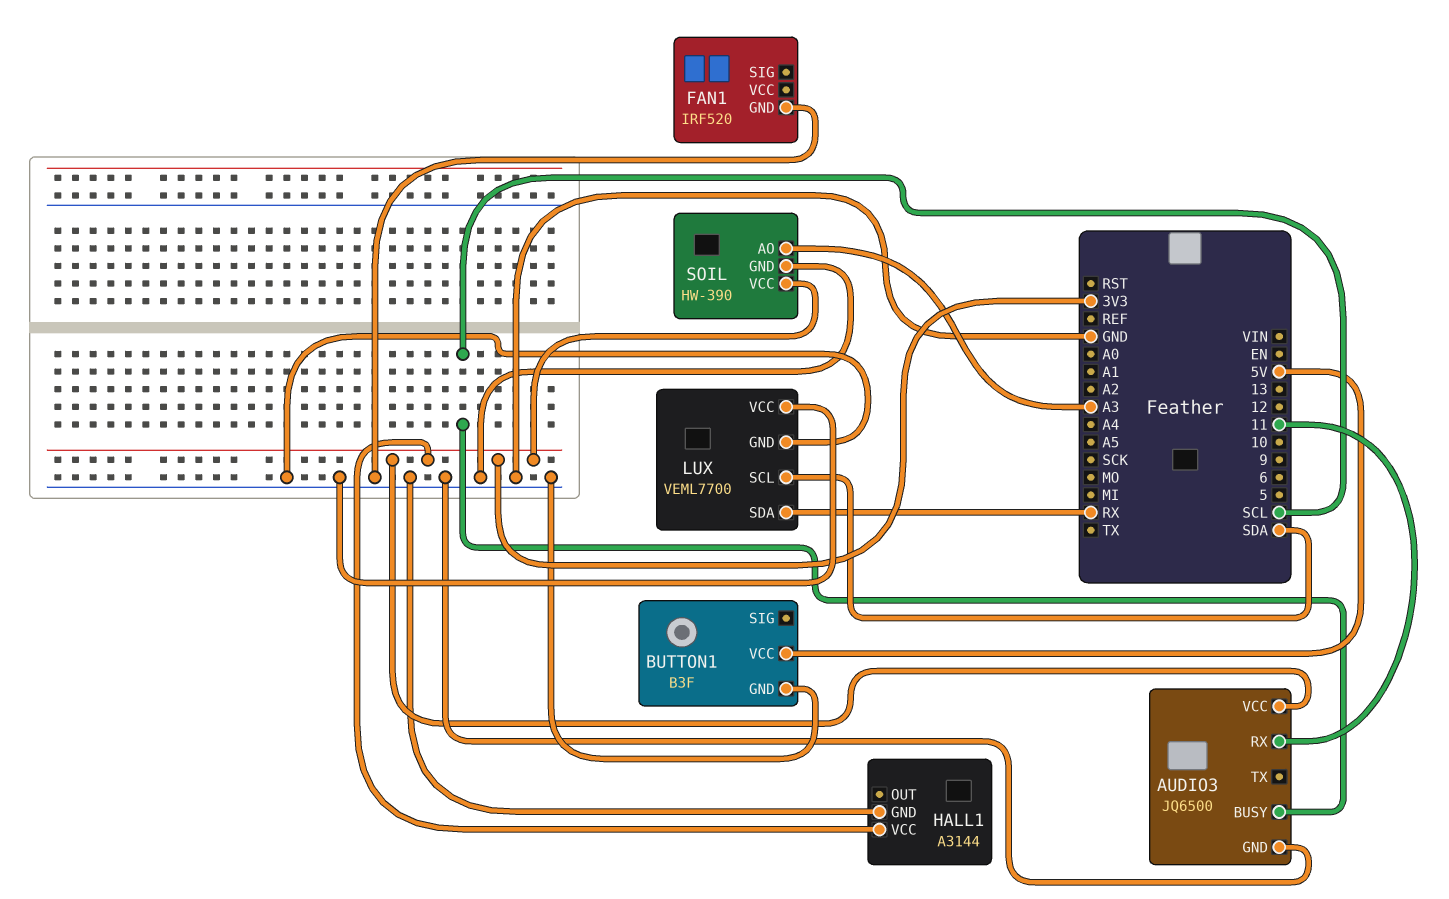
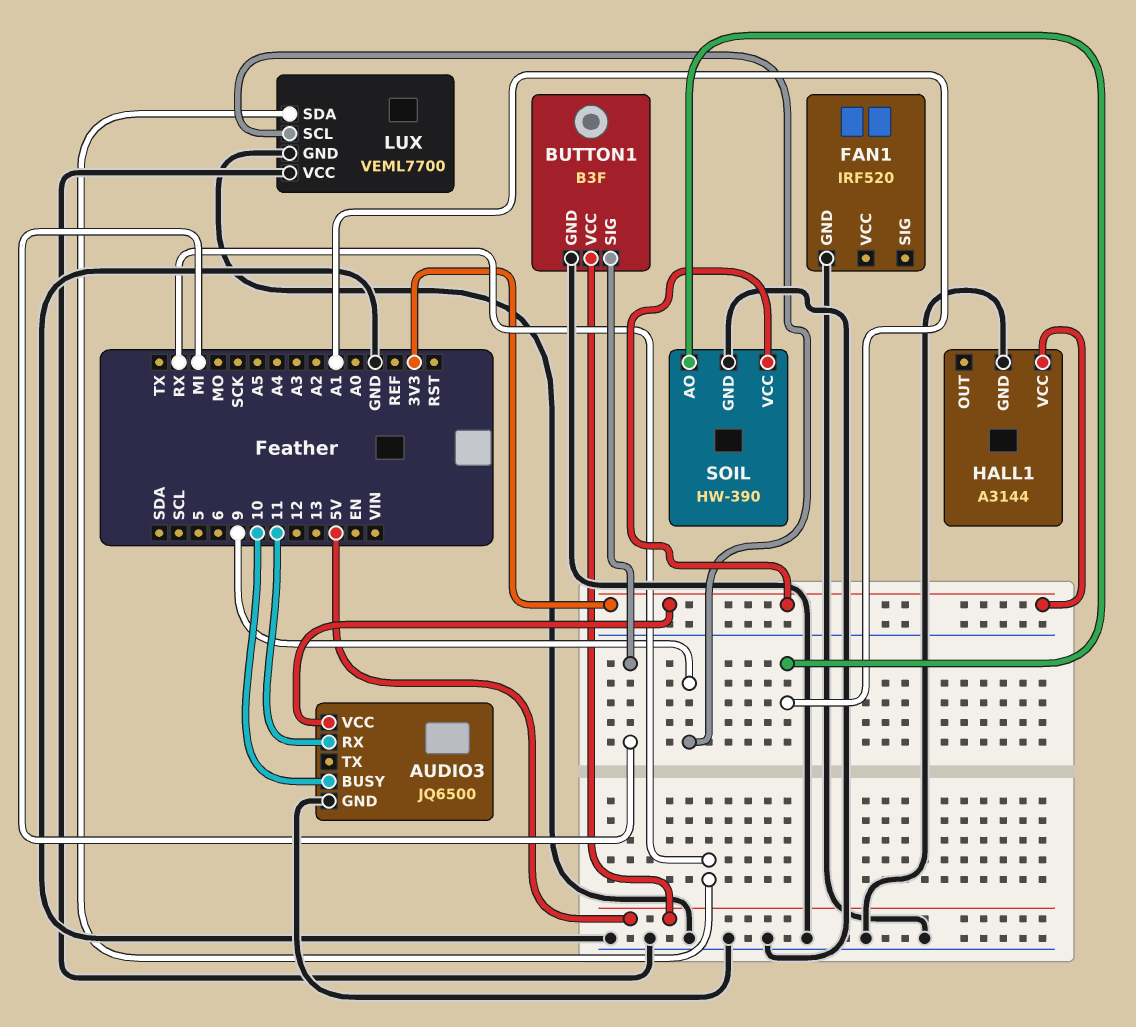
AUDIO3 pin BUSY: SCL -> 10
BUTTON1 pin SIG: none -> MI
LUX pin SCL: SDA -> 9
SOIL pin AO: A3 -> A1

